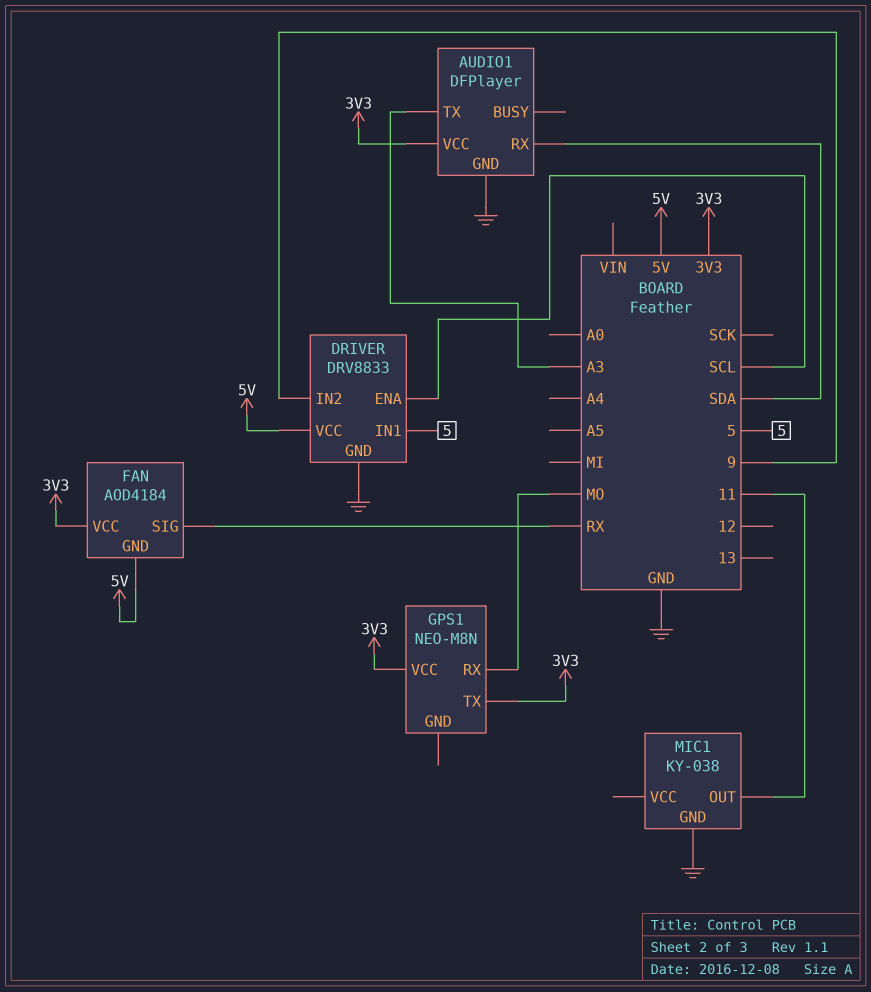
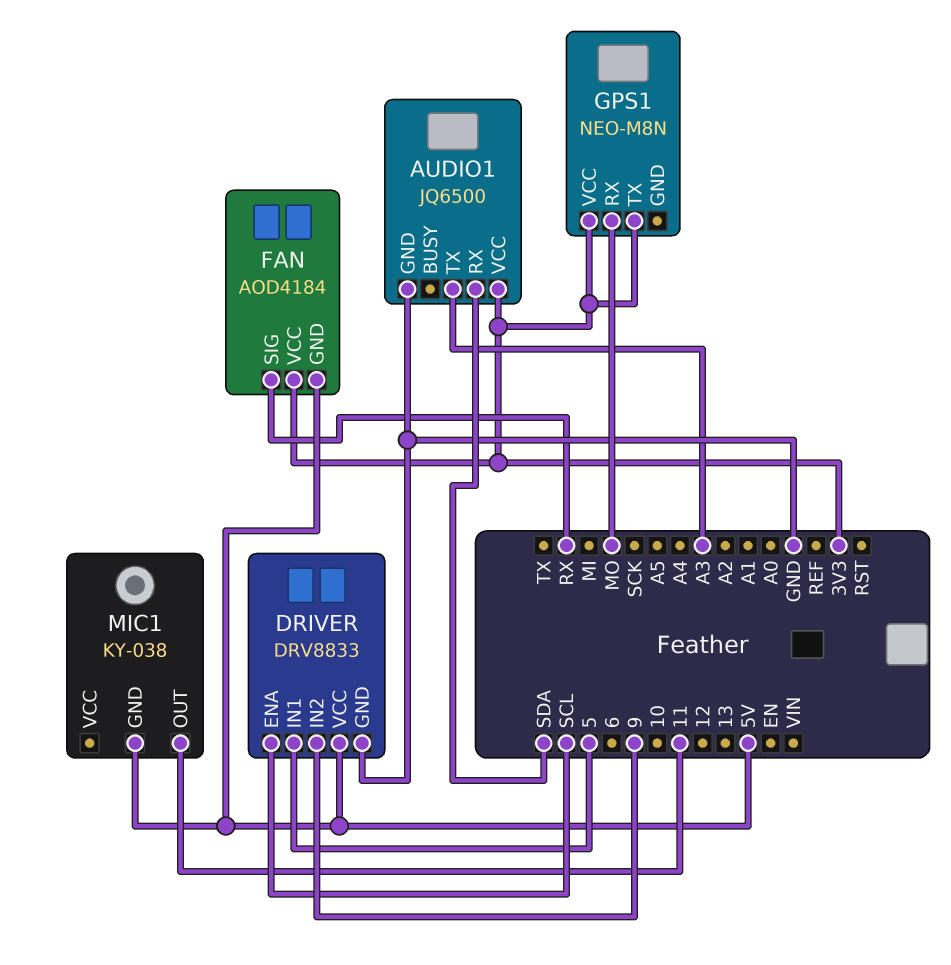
AUDIO1: DFPlayer -> JQ6500
MIC1 pin GND: GND -> 5V

